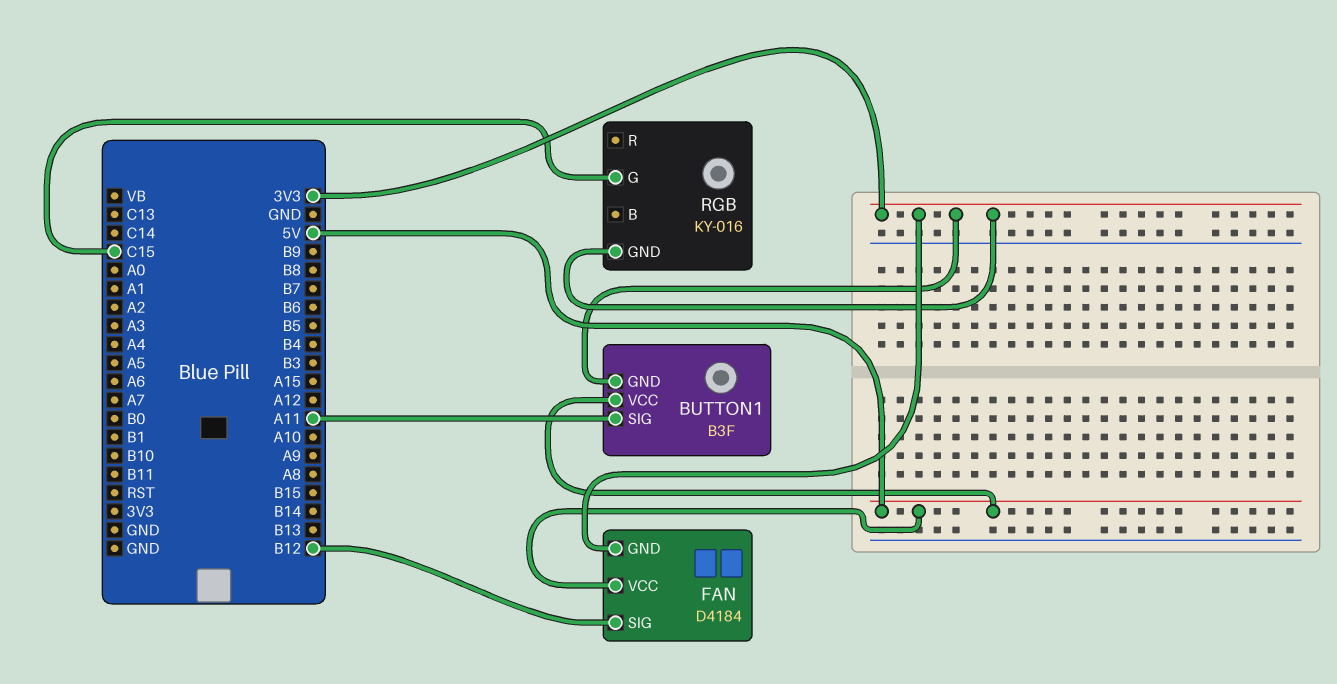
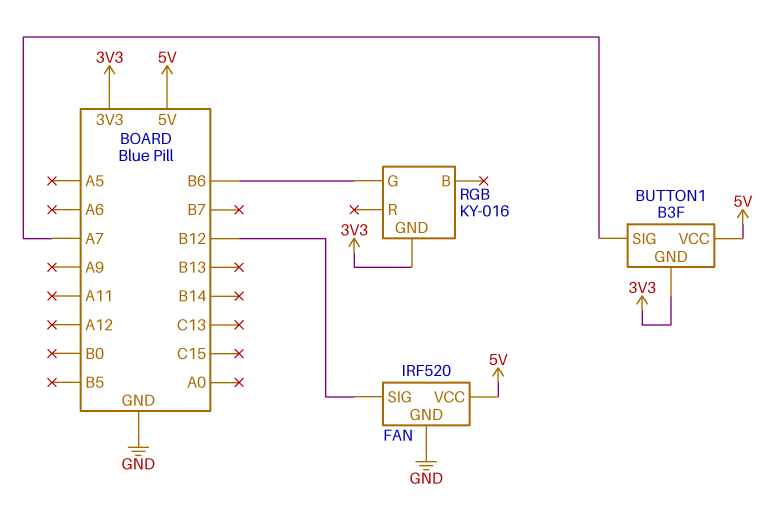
BUTTON1 pin SIG: A11 -> A7
FAN: D4184 -> IRF520
FAN pin GND: 3V3 -> GND
RGB pin G: C15 -> B6

